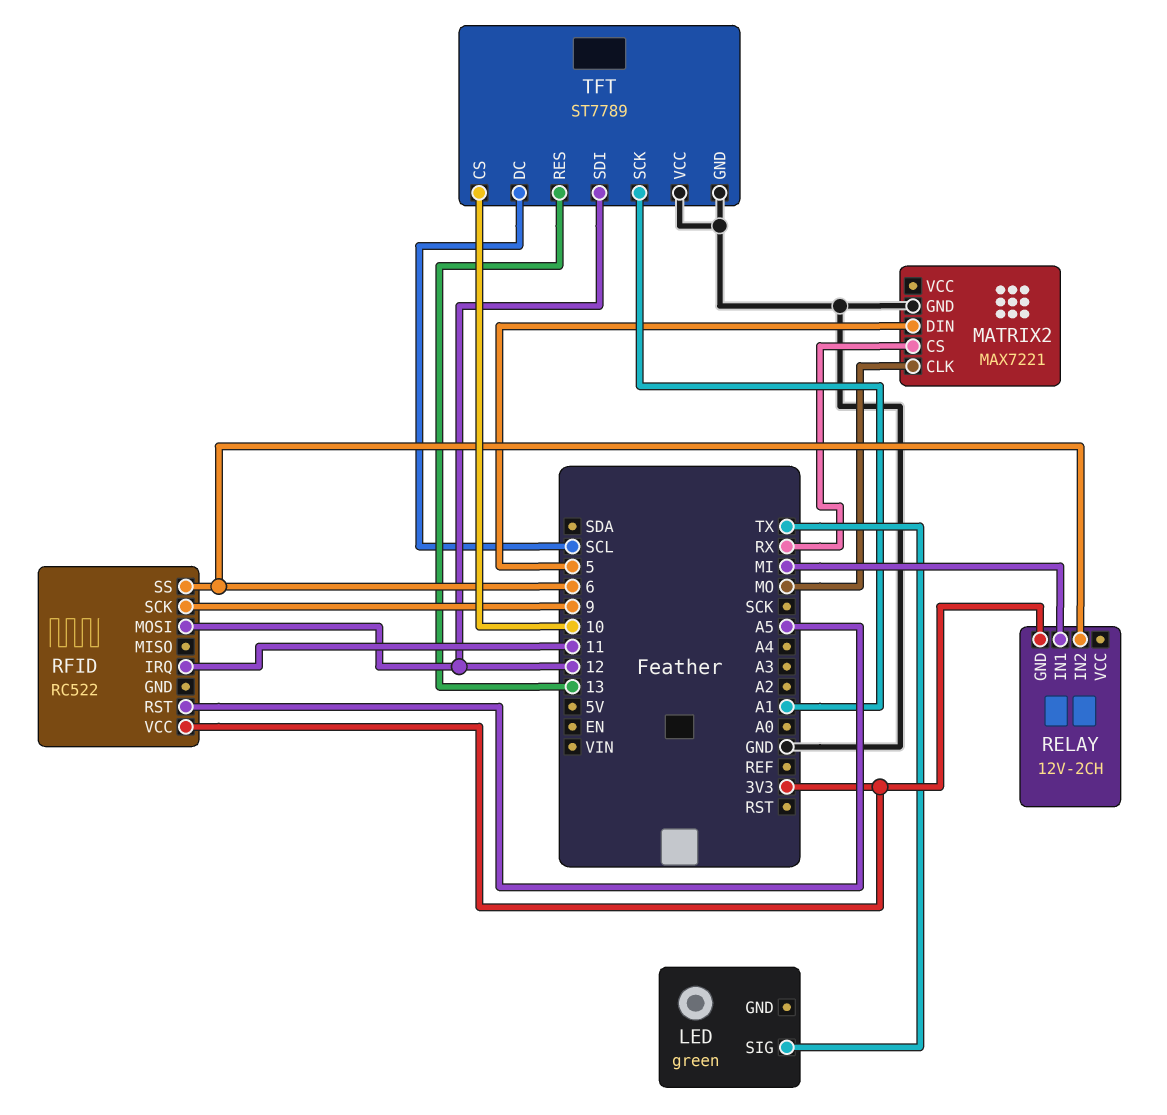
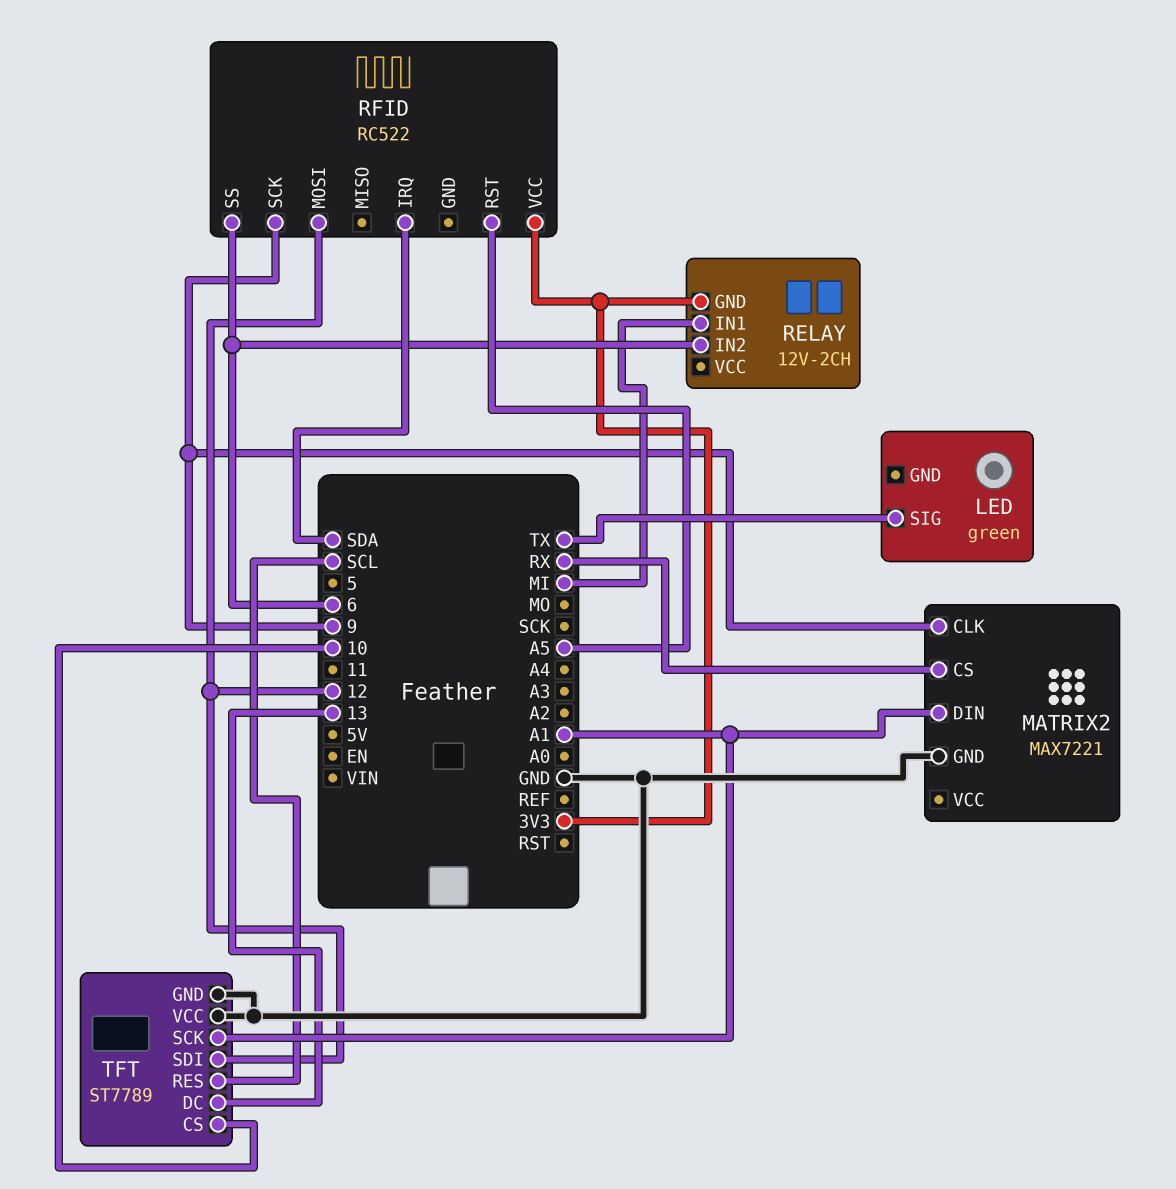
MATRIX2 pin CLK: MO -> 9
MATRIX2 pin DIN: 5 -> A1
RFID pin IRQ: 11 -> SDA
TFT pin DC: SCL -> 13
TFT pin RES: 13 -> SCL

